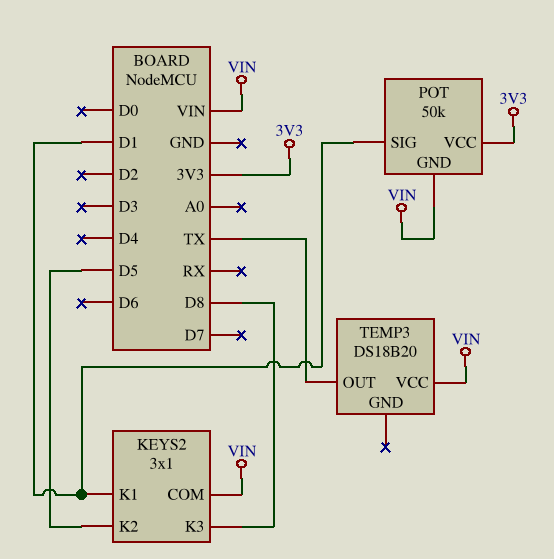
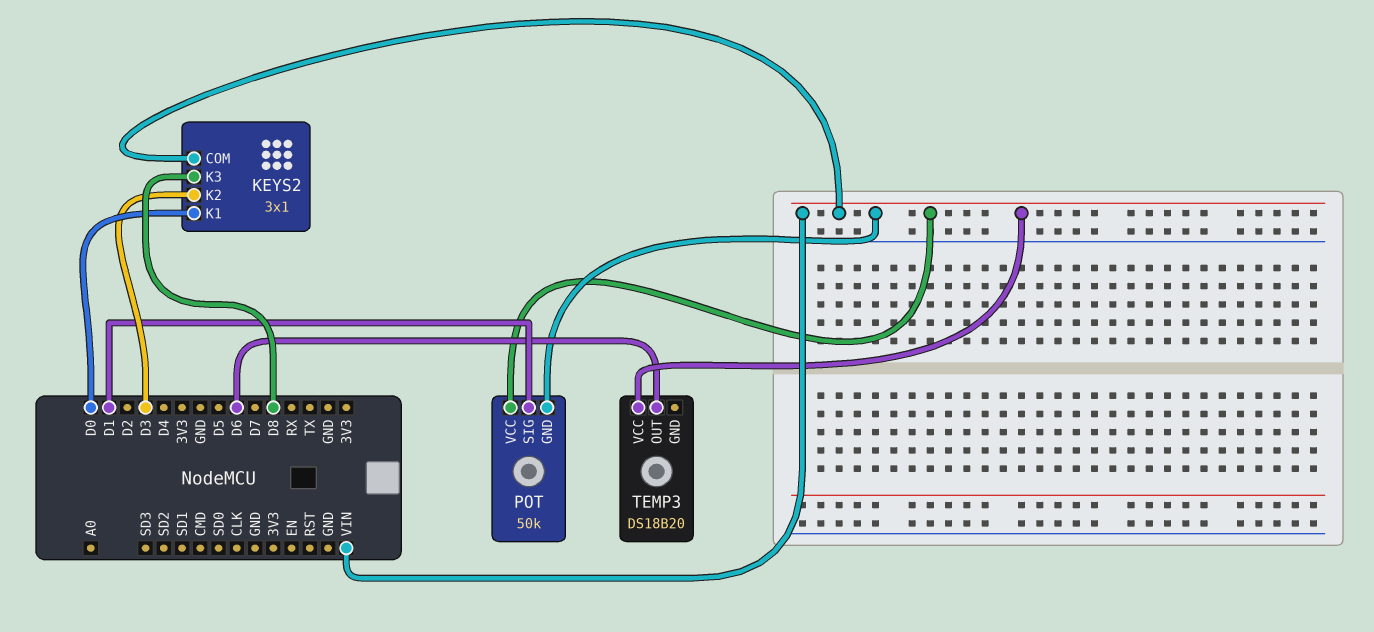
KEYS2 pin K1: D1 -> D0
KEYS2 pin K2: D5 -> D3
POT pin VCC: 3V3 -> VIN
TEMP3 pin OUT: TX -> D6

